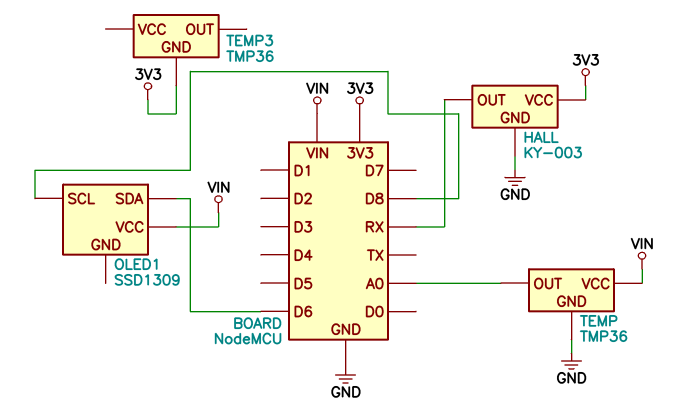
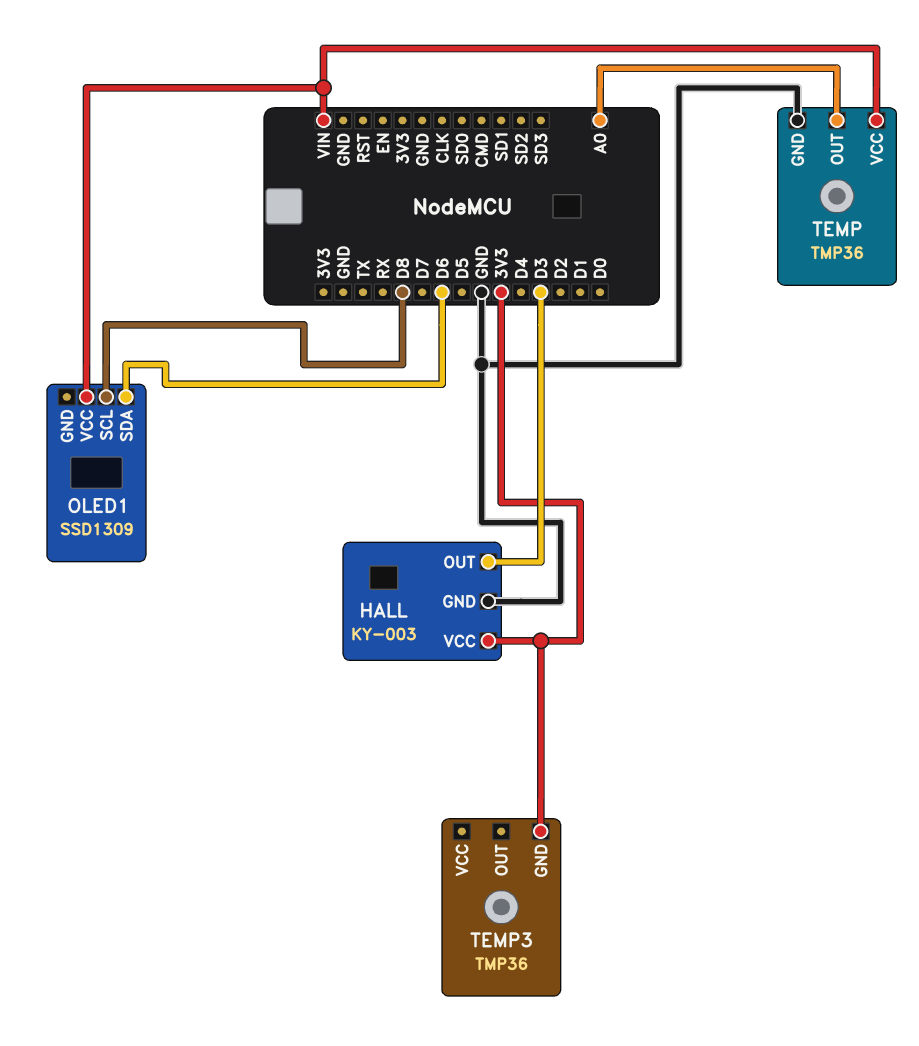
HALL pin OUT: RX -> D3

